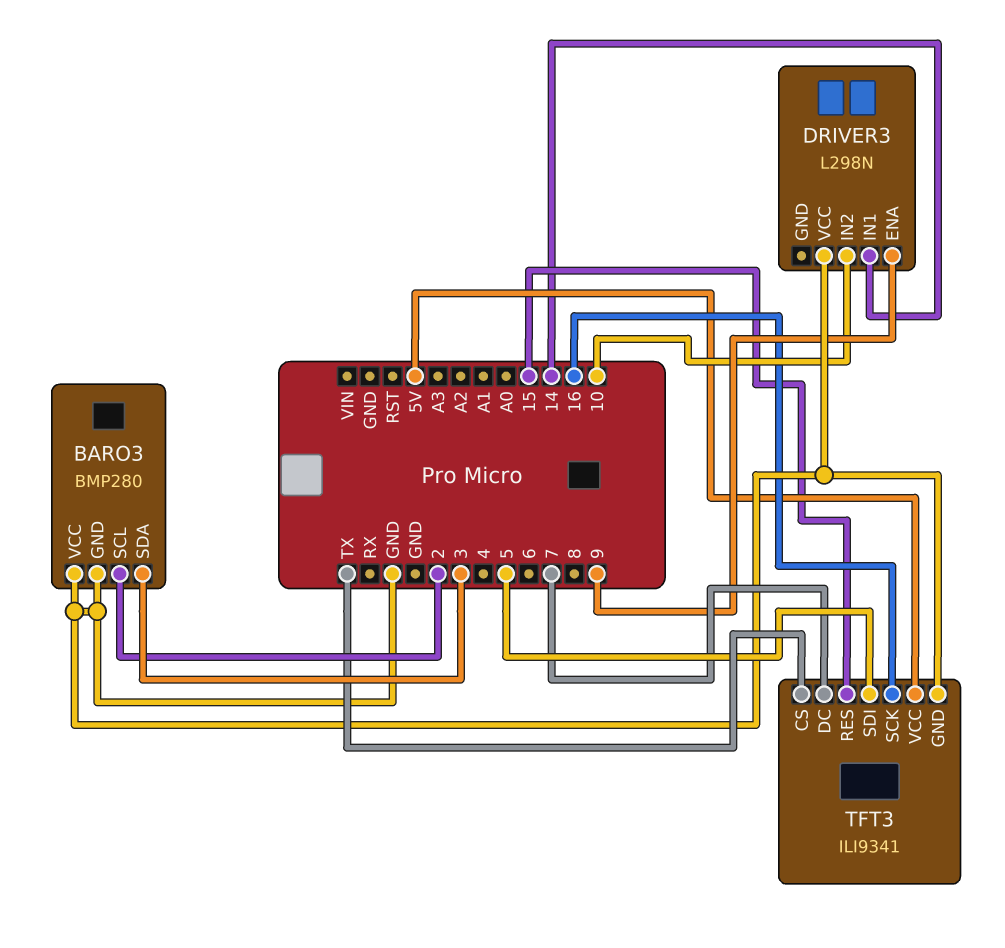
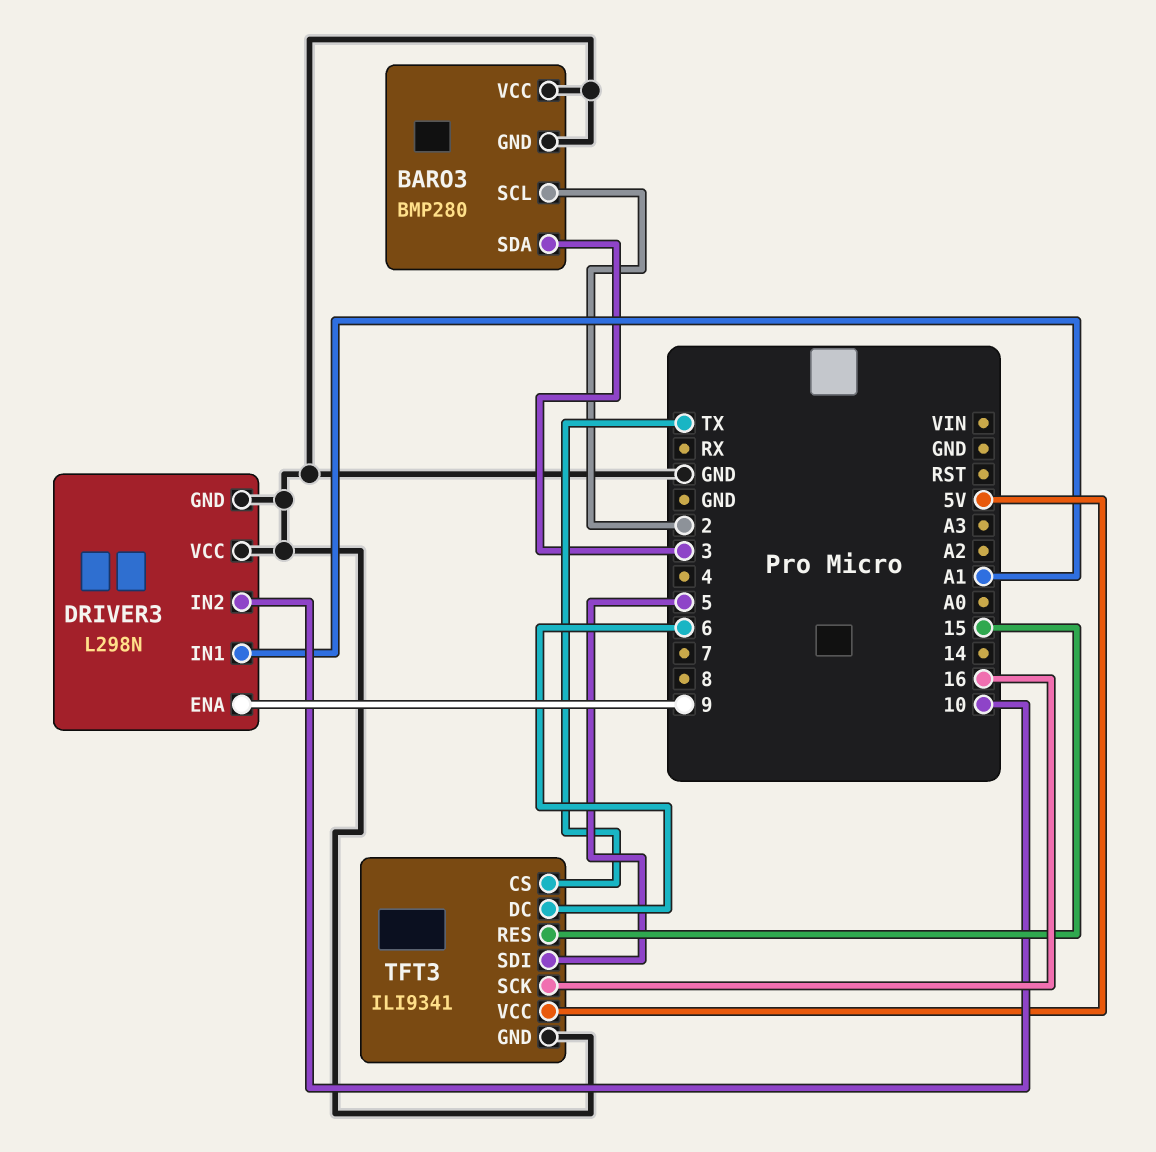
DRIVER3 pin GND: none -> GND
DRIVER3 pin IN1: 14 -> A1
TFT3 pin DC: 7 -> 6

